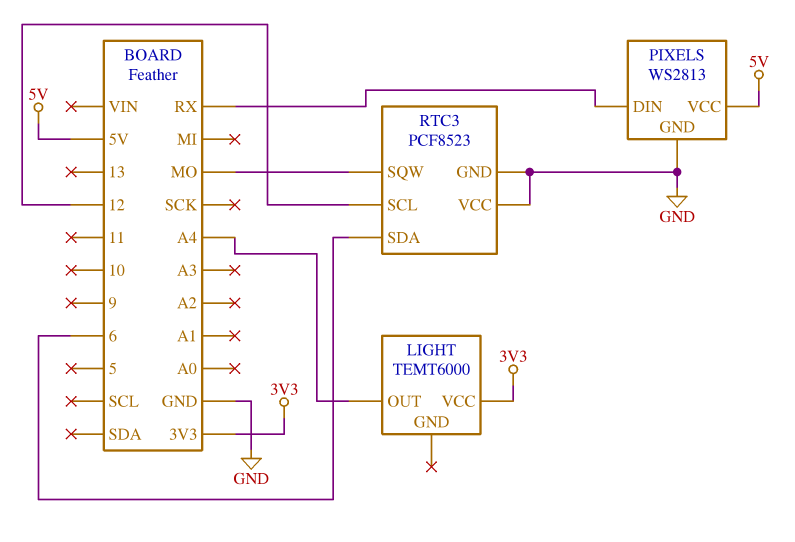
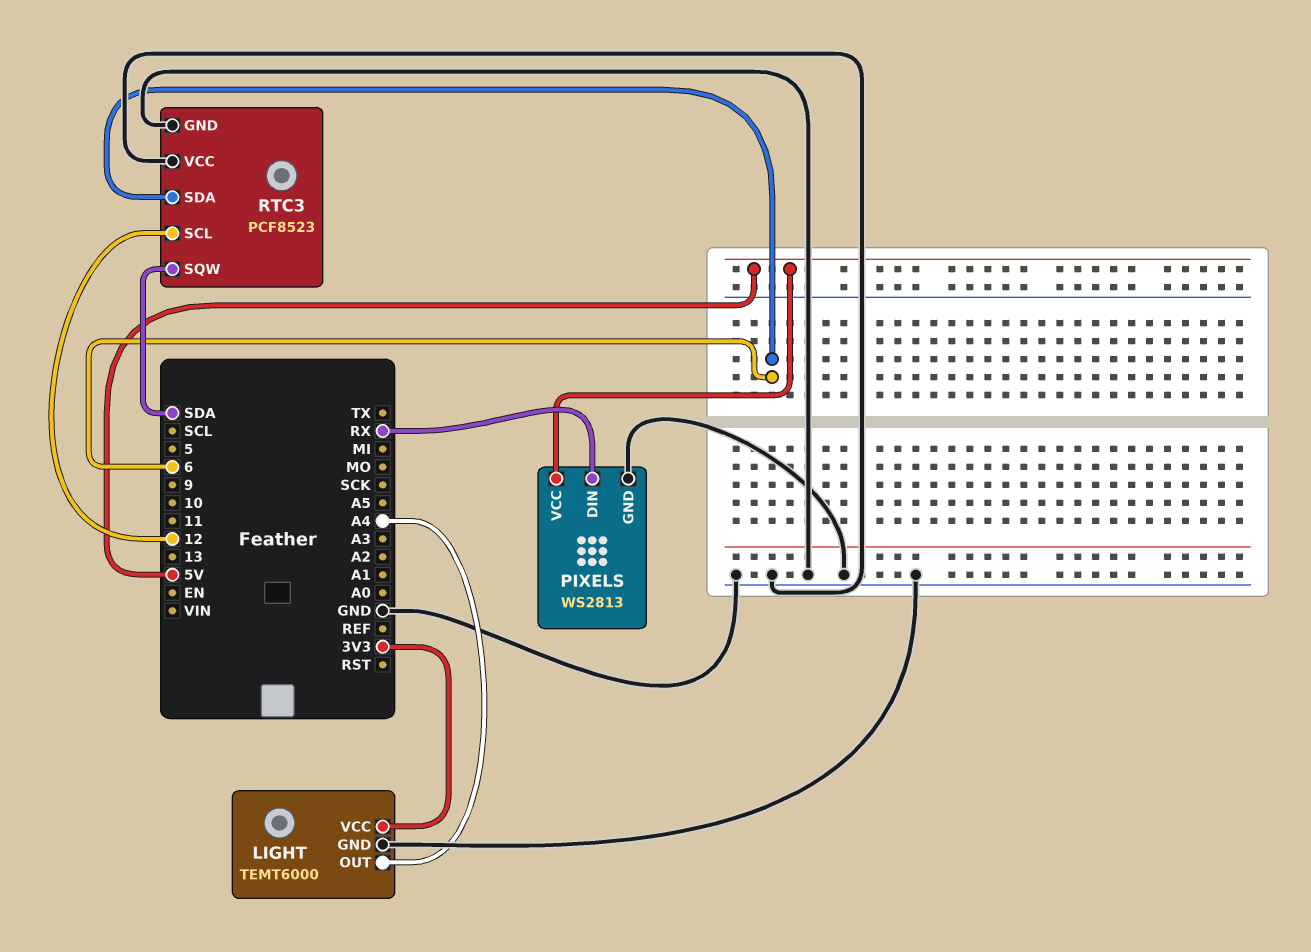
LIGHT pin GND: none -> GND
RTC3 pin SQW: MO -> SDA

